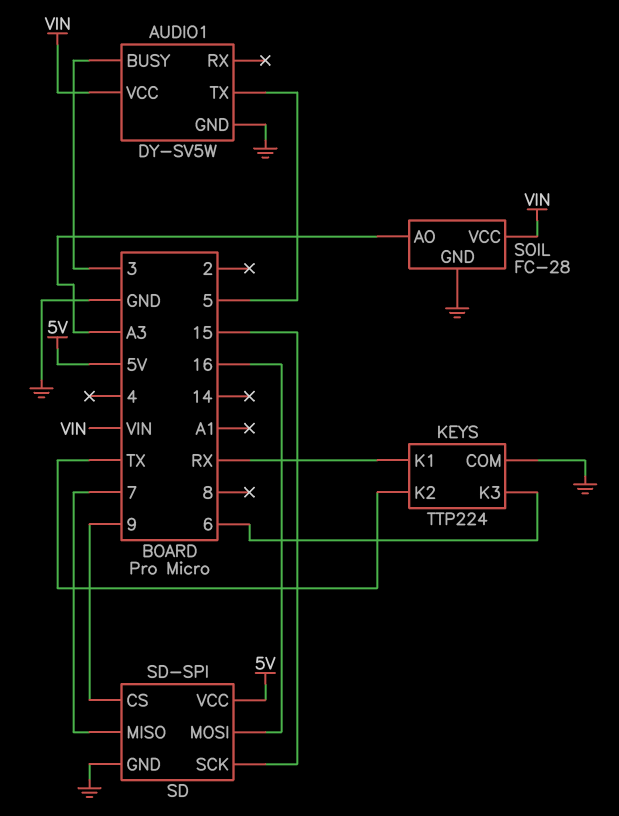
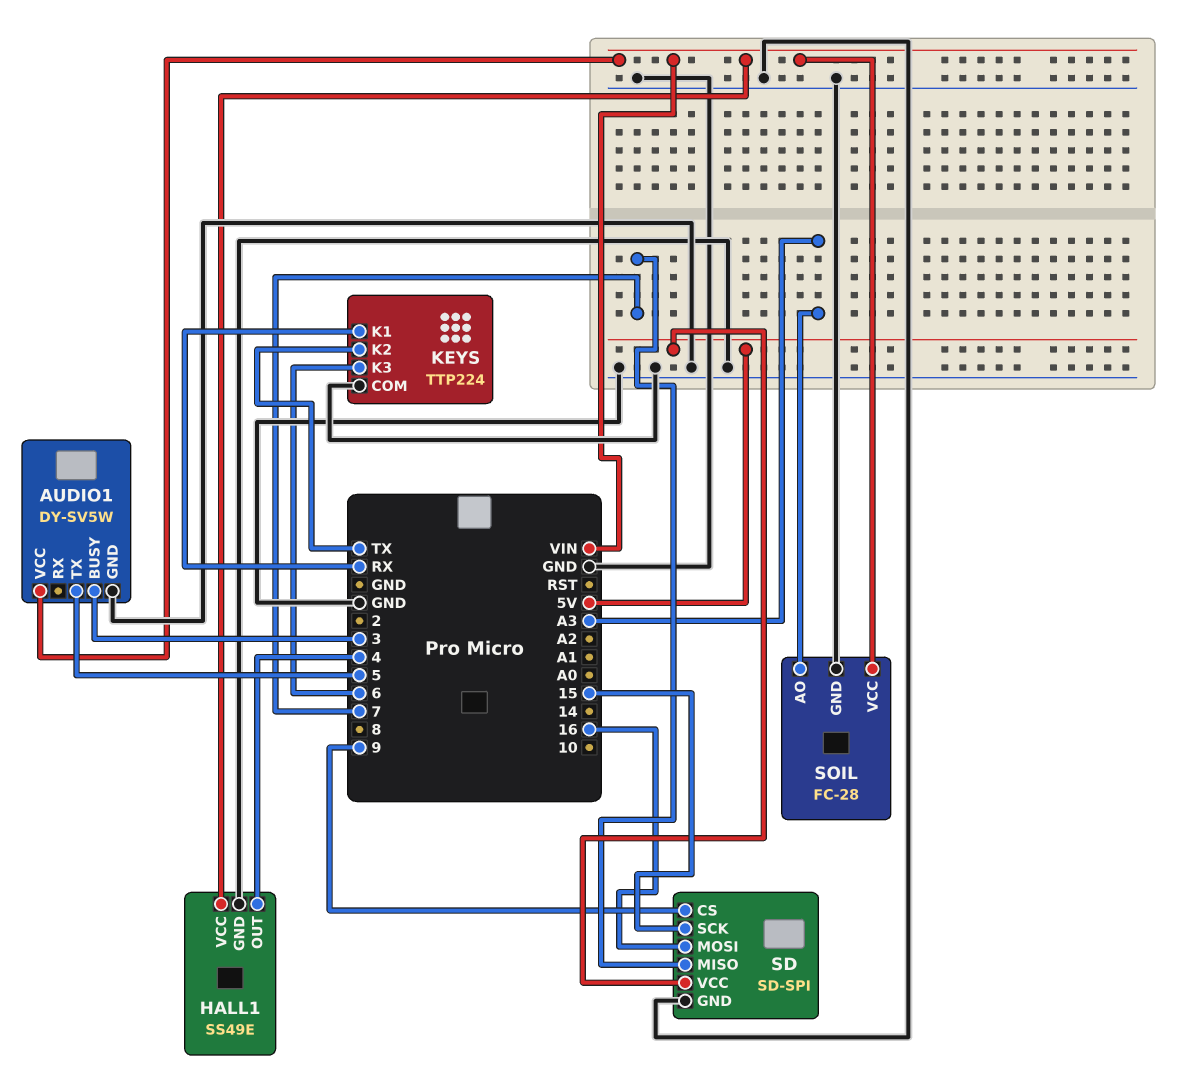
HALL1: none -> SS49E
HALL1 pin GND: none -> GND
HALL1 pin OUT: none -> 4
HALL1 pin VCC: none -> VIN

